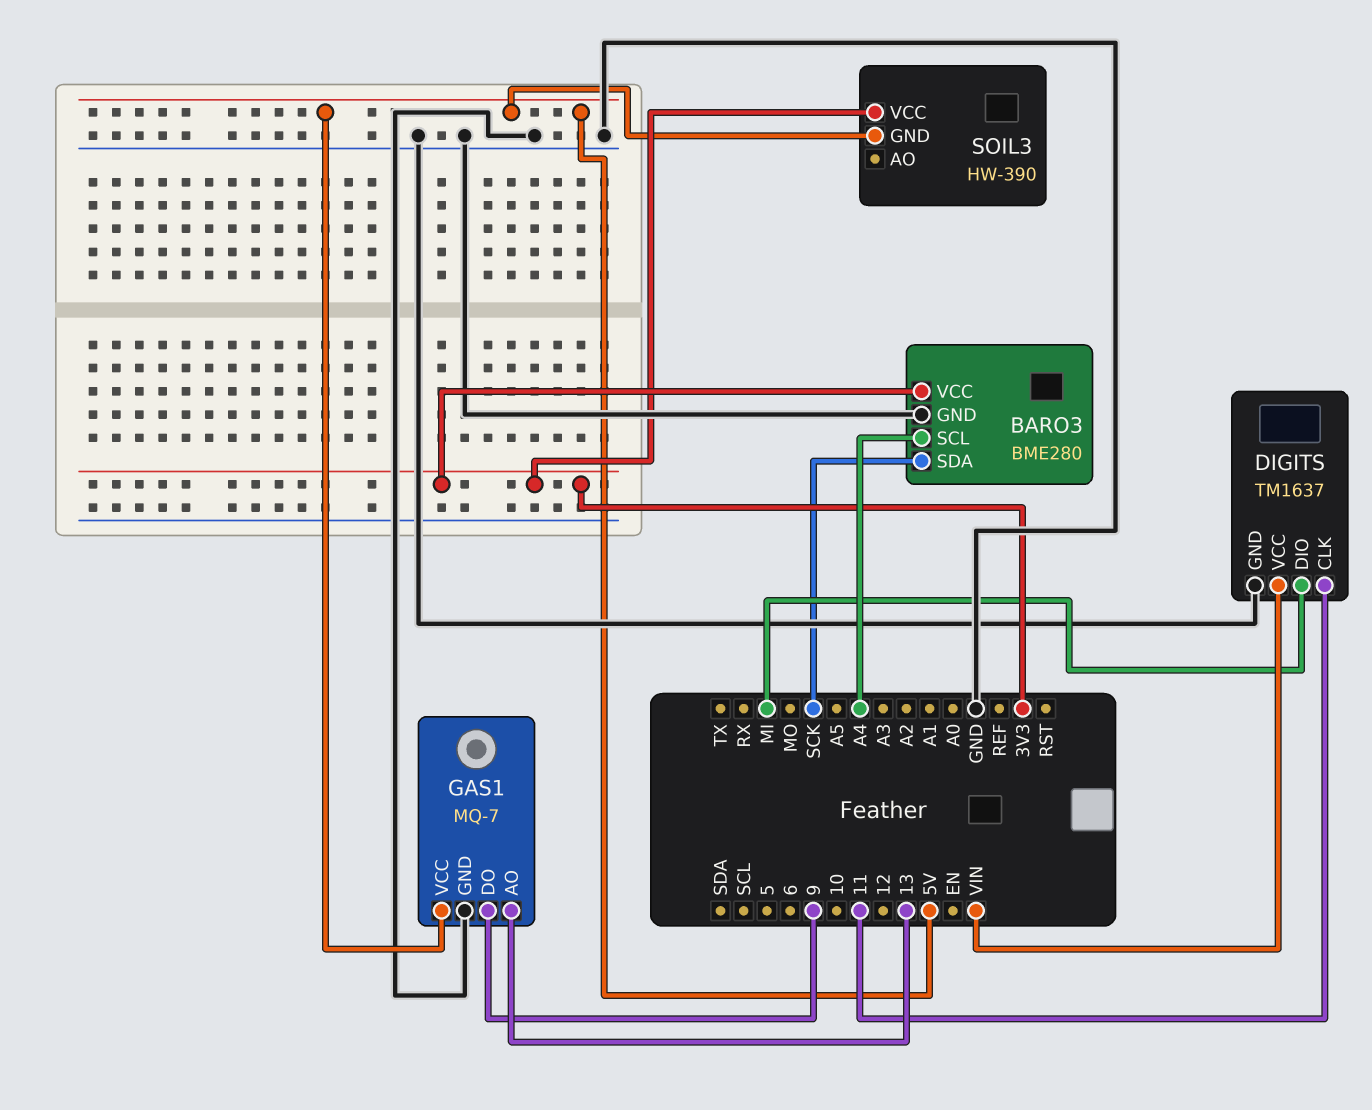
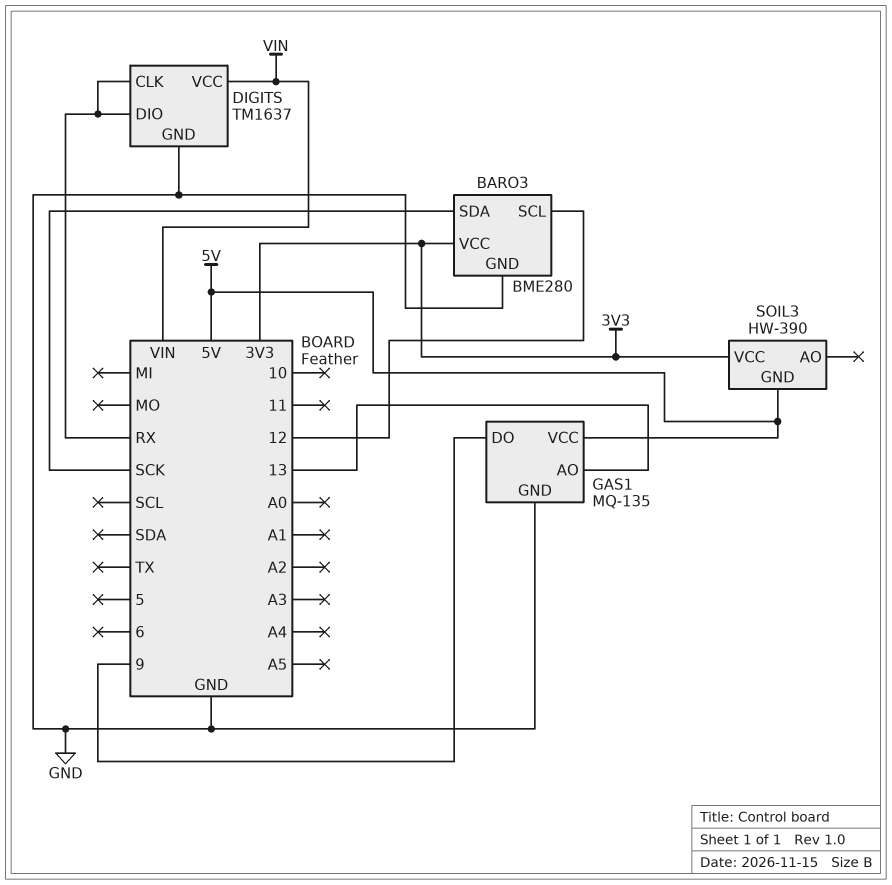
BARO3 pin SCL: A4 -> 12
DIGITS pin CLK: 11 -> RX
DIGITS pin DIO: MI -> RX
GAS1: MQ-7 -> MQ-135

